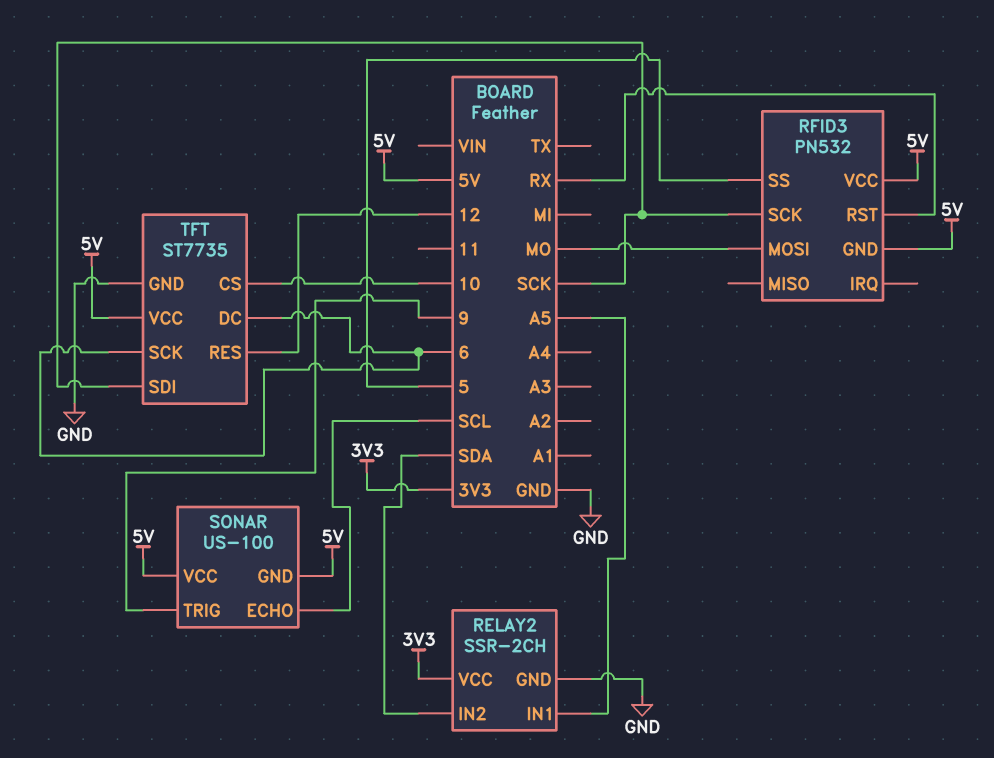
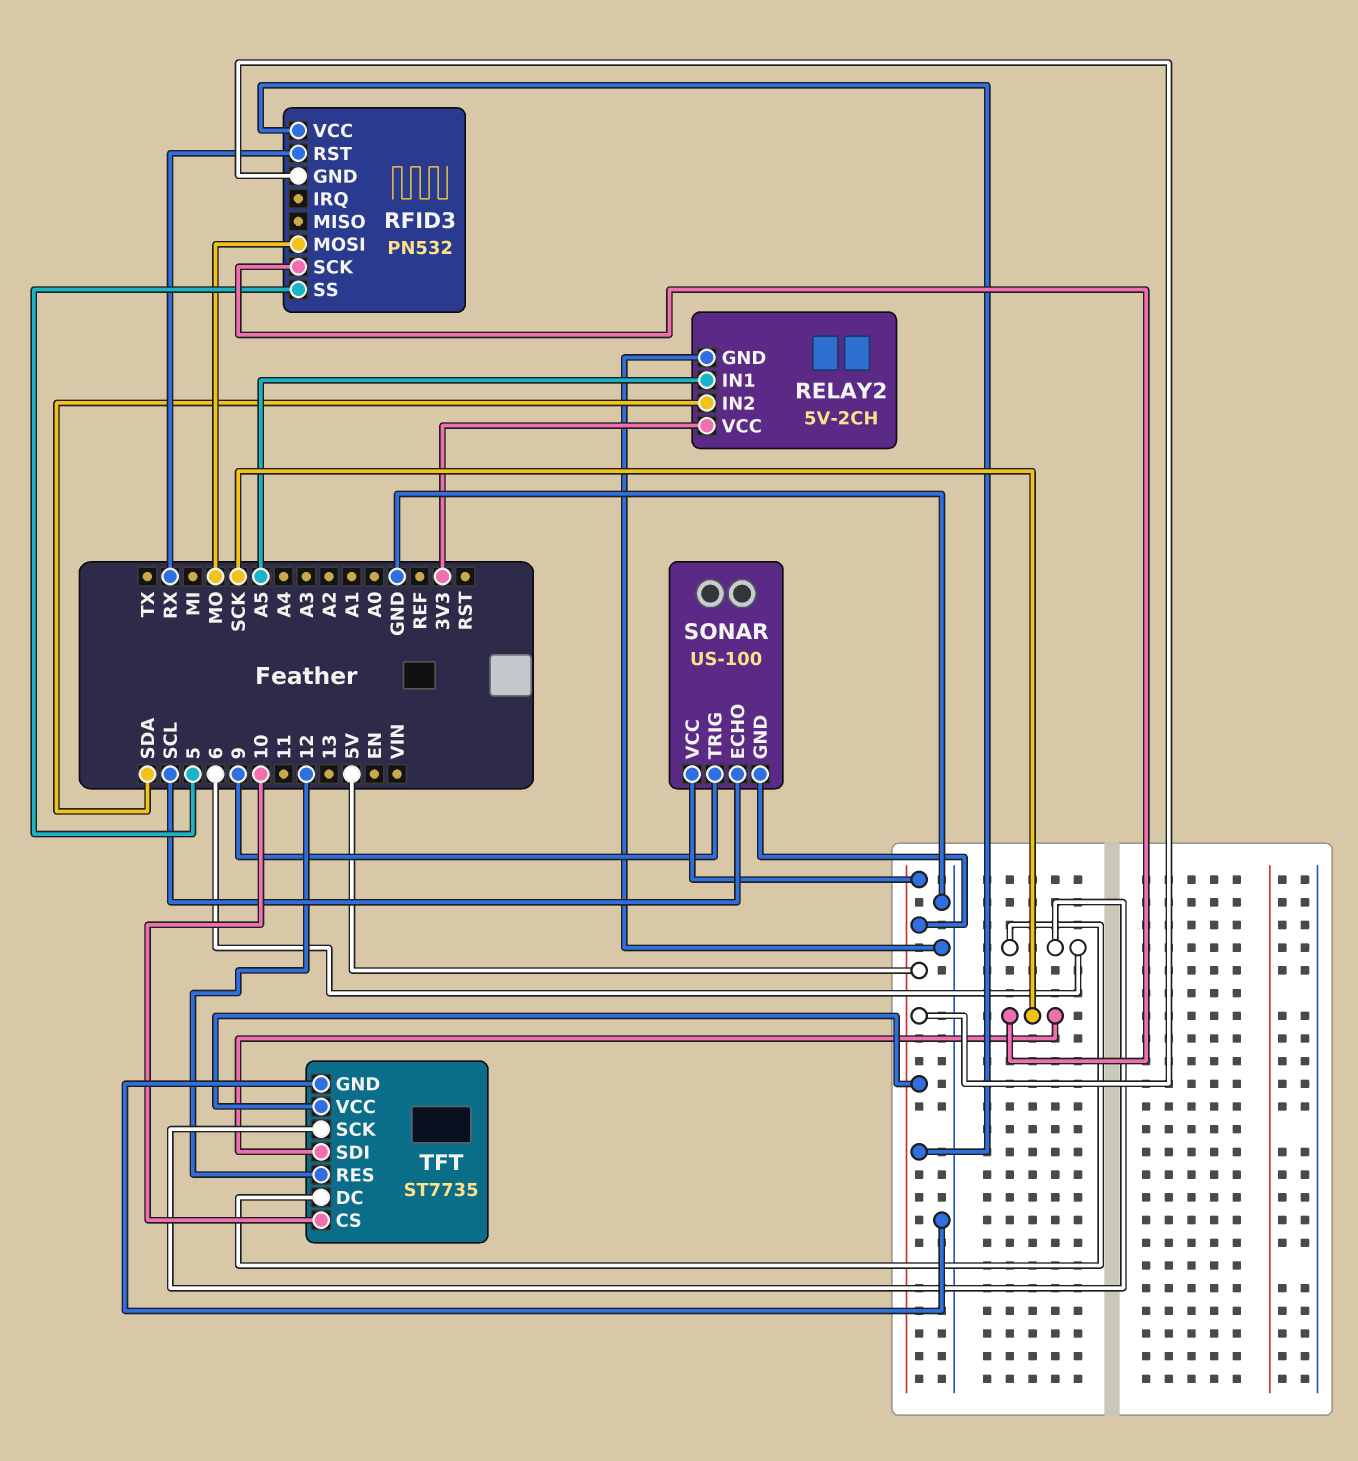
RELAY2: SSR-2CH -> 5V-2CH

